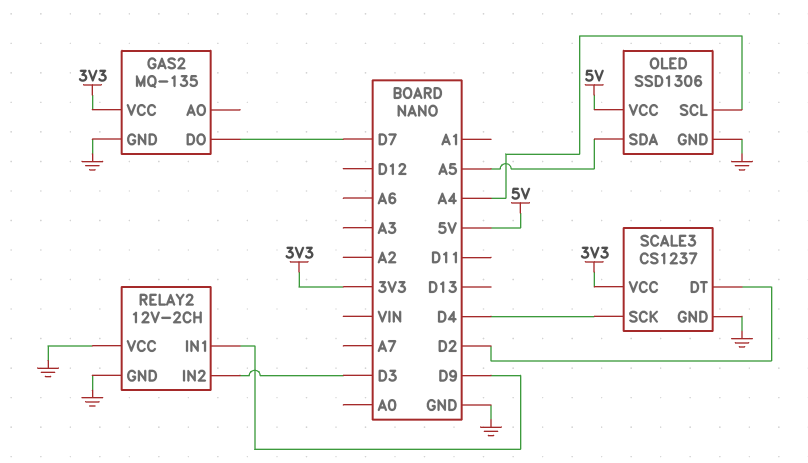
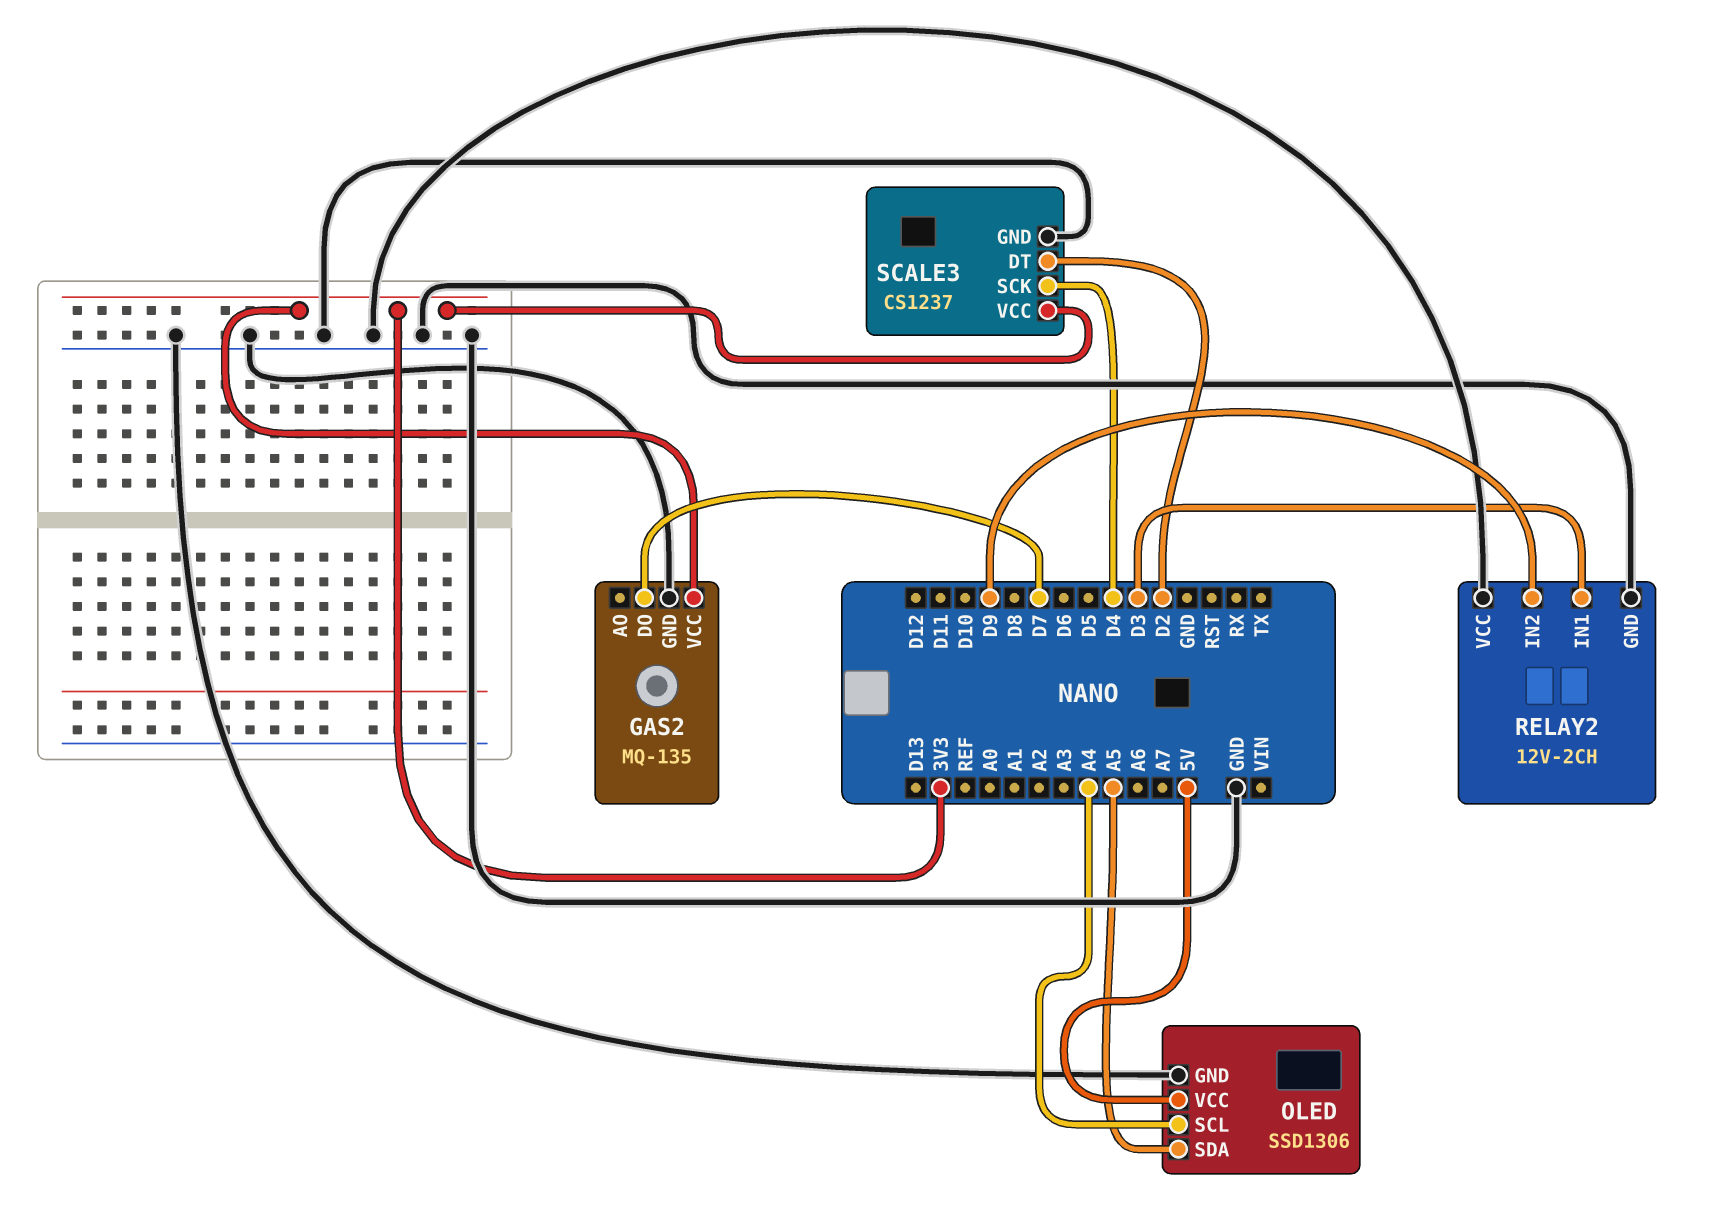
RELAY2 pin IN1: D9 -> D3
RELAY2 pin IN2: D3 -> D9

